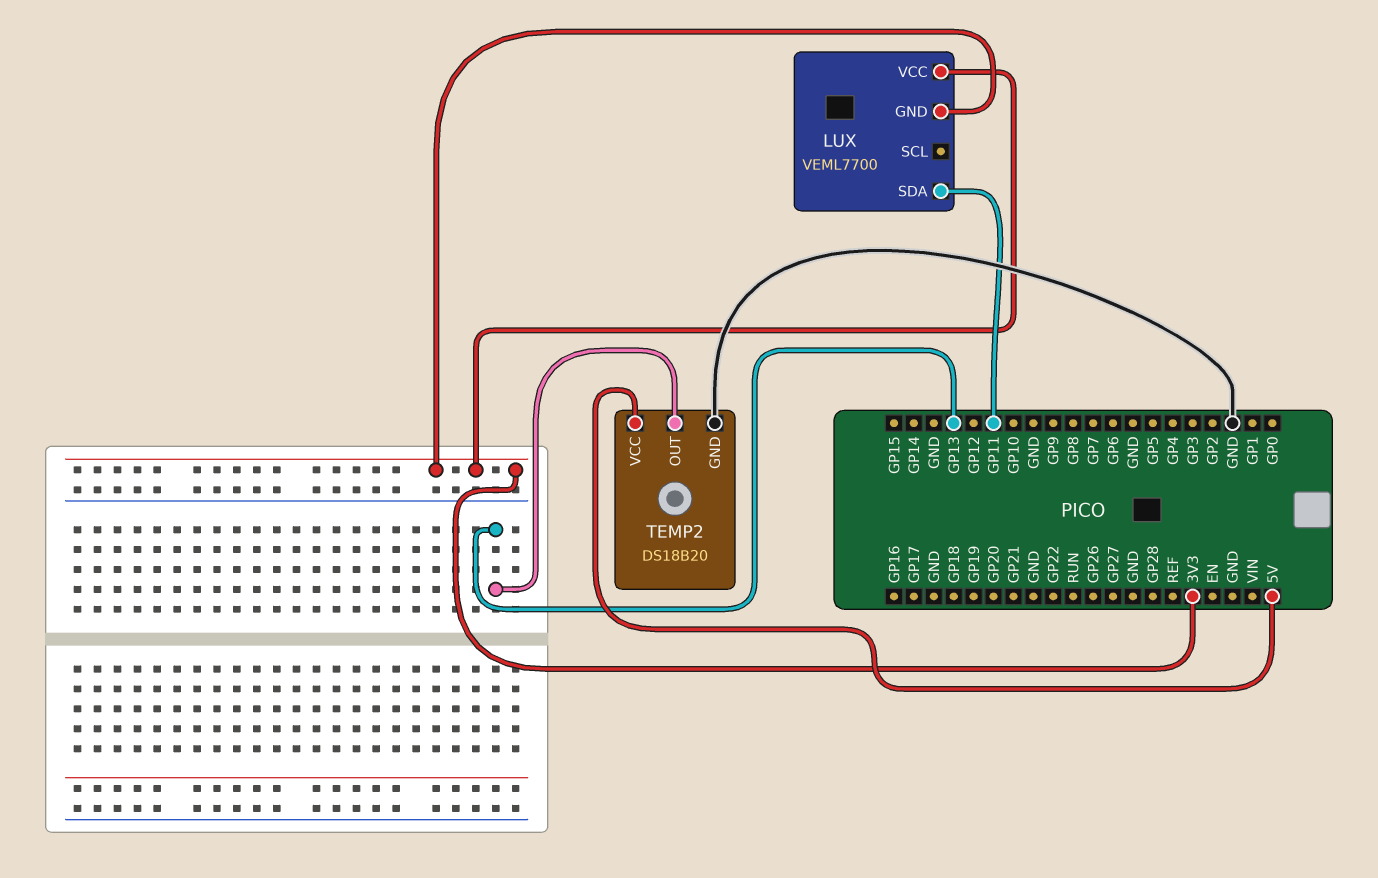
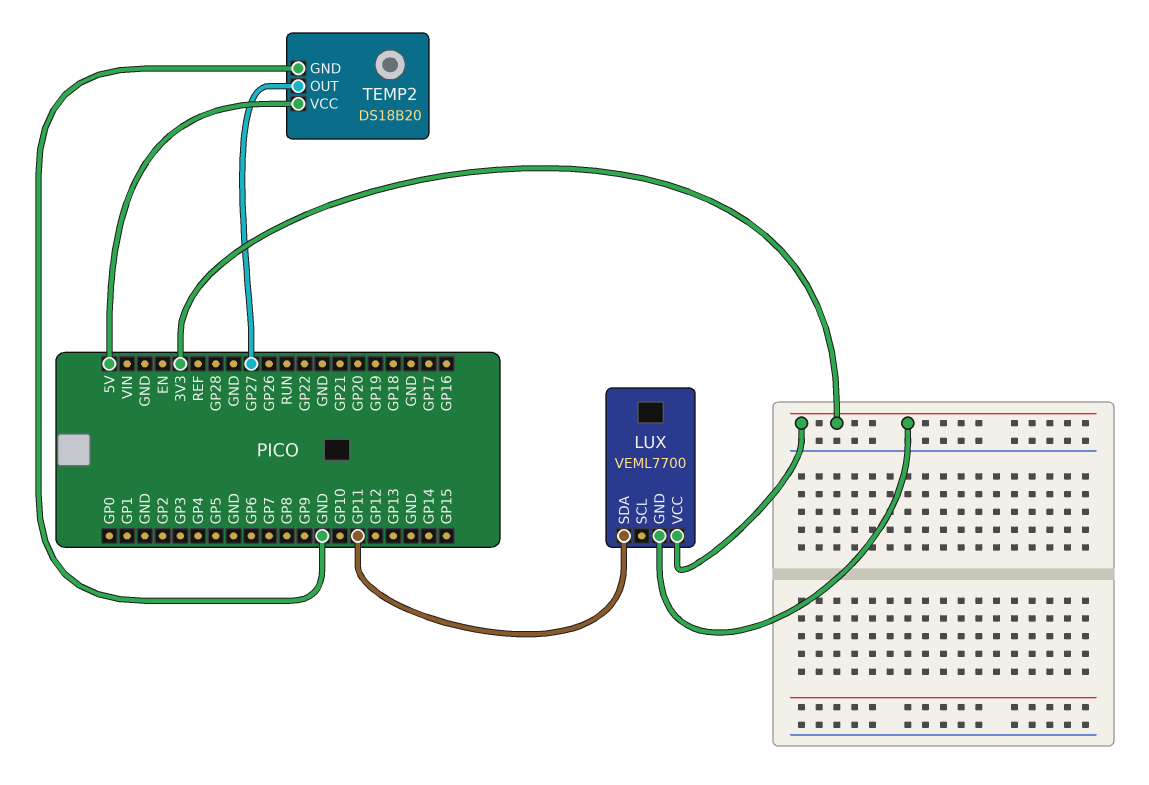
TEMP2 pin OUT: GP13 -> GP27

